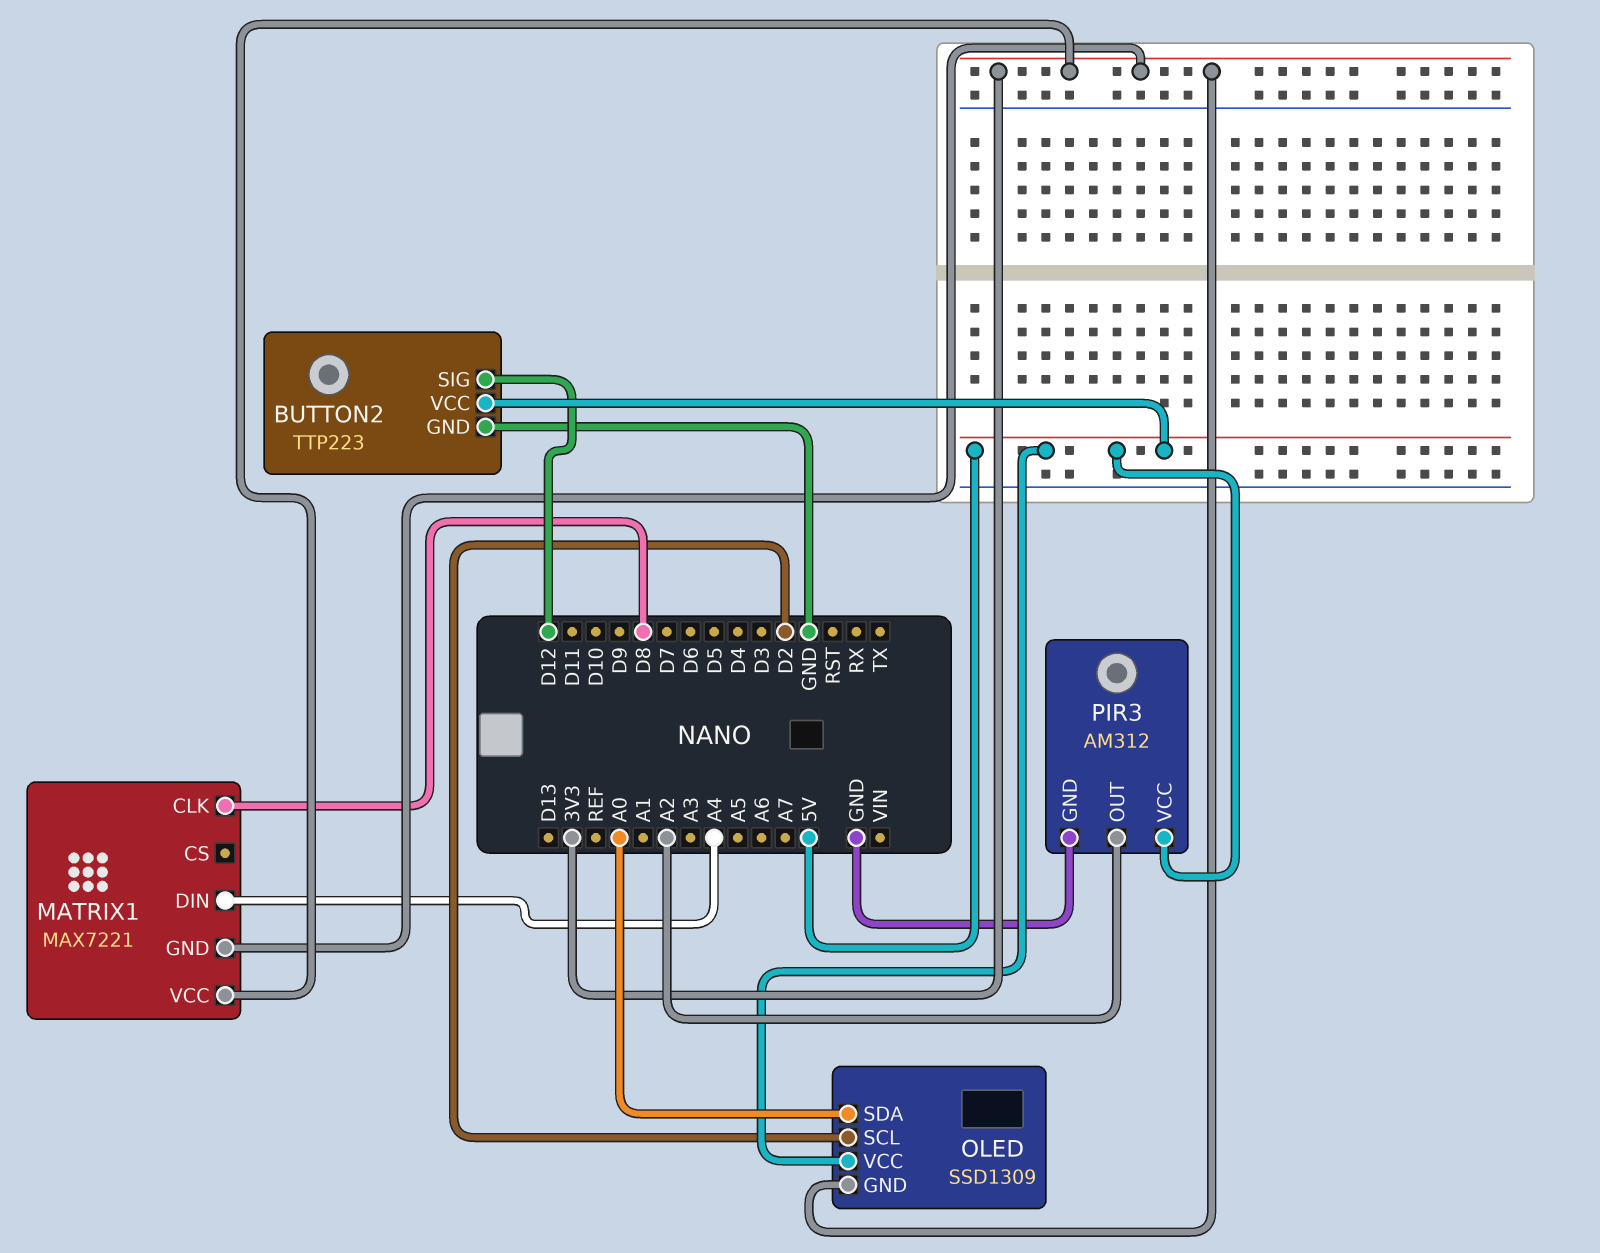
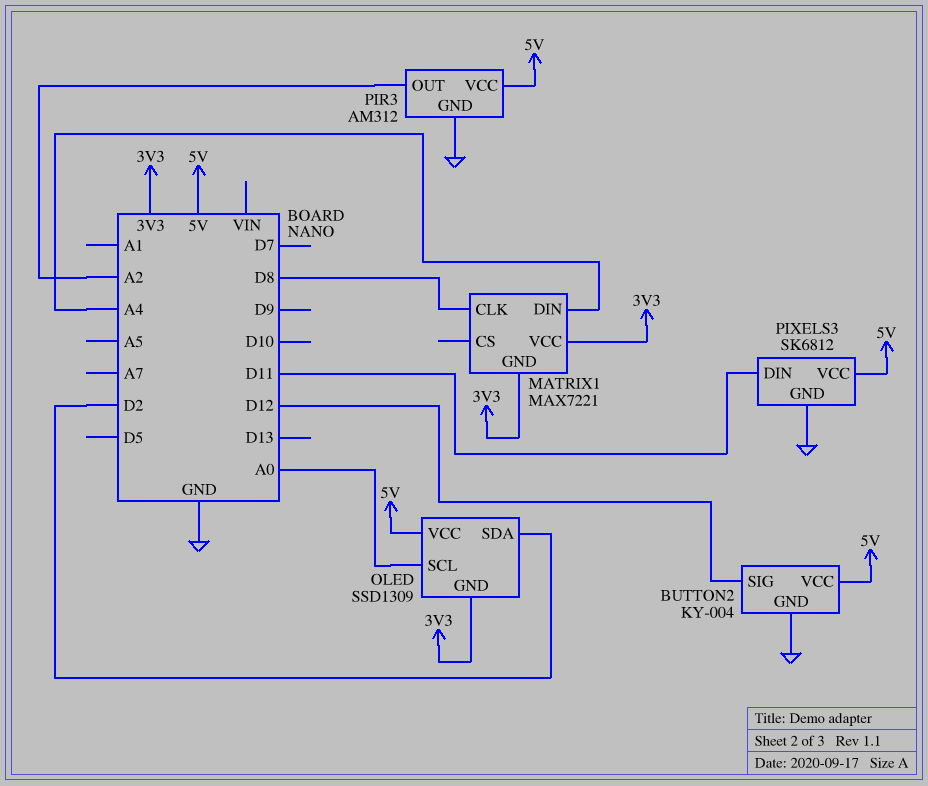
BUTTON2: TTP223 -> KY-004
OLED pin SCL: D2 -> A0
OLED pin SDA: A0 -> D2
PIXELS3: none -> SK6812
PIXELS3 pin DIN: none -> D11
PIXELS3 pin GND: none -> GND
PIXELS3 pin VCC: none -> 5V

